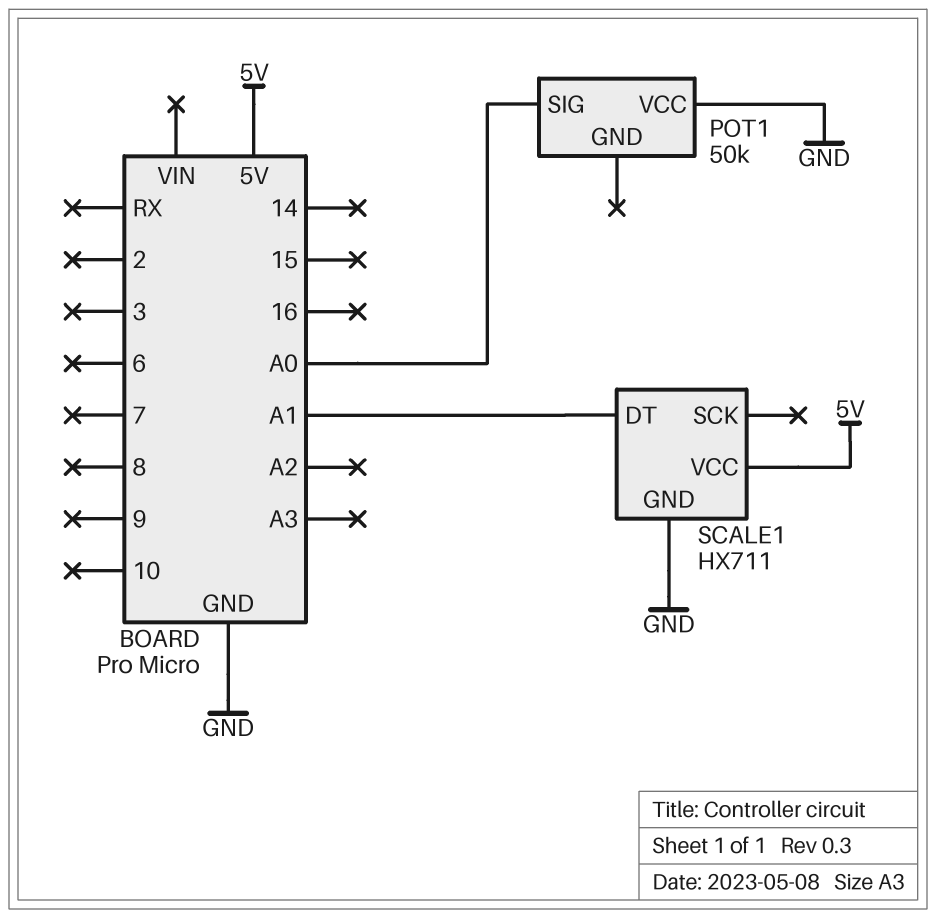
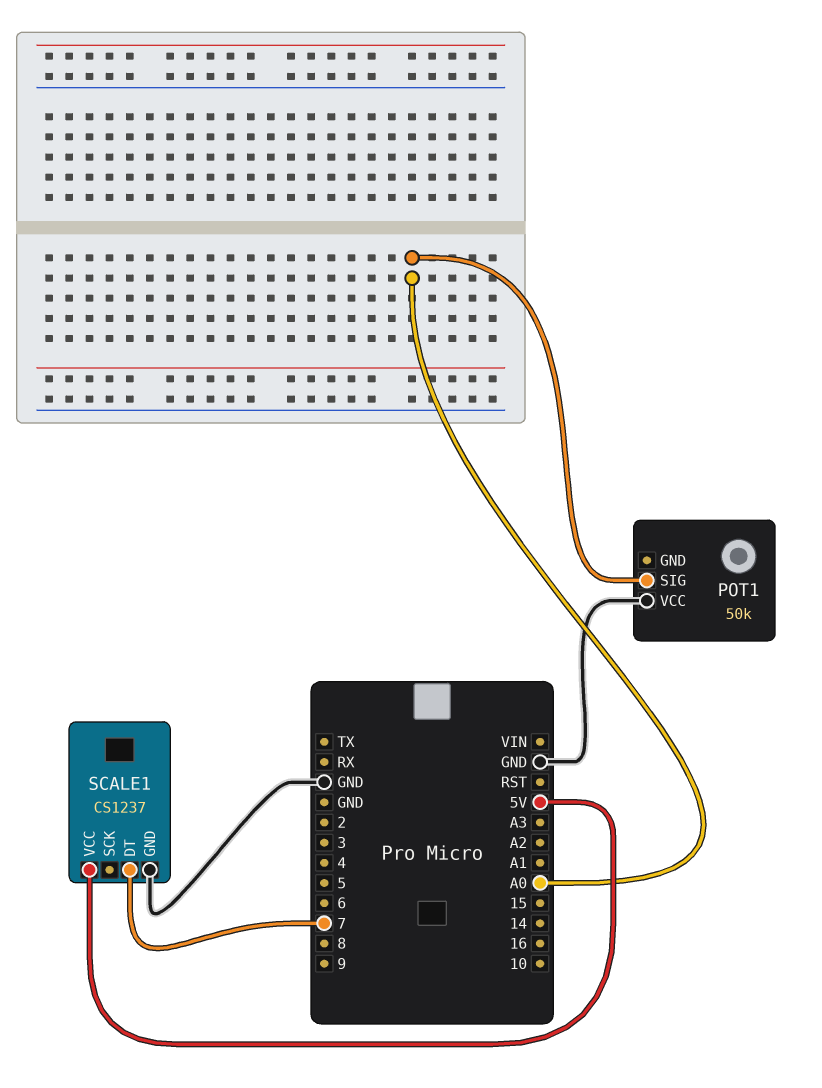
SCALE1: HX711 -> CS1237
SCALE1 pin DT: A1 -> 7

